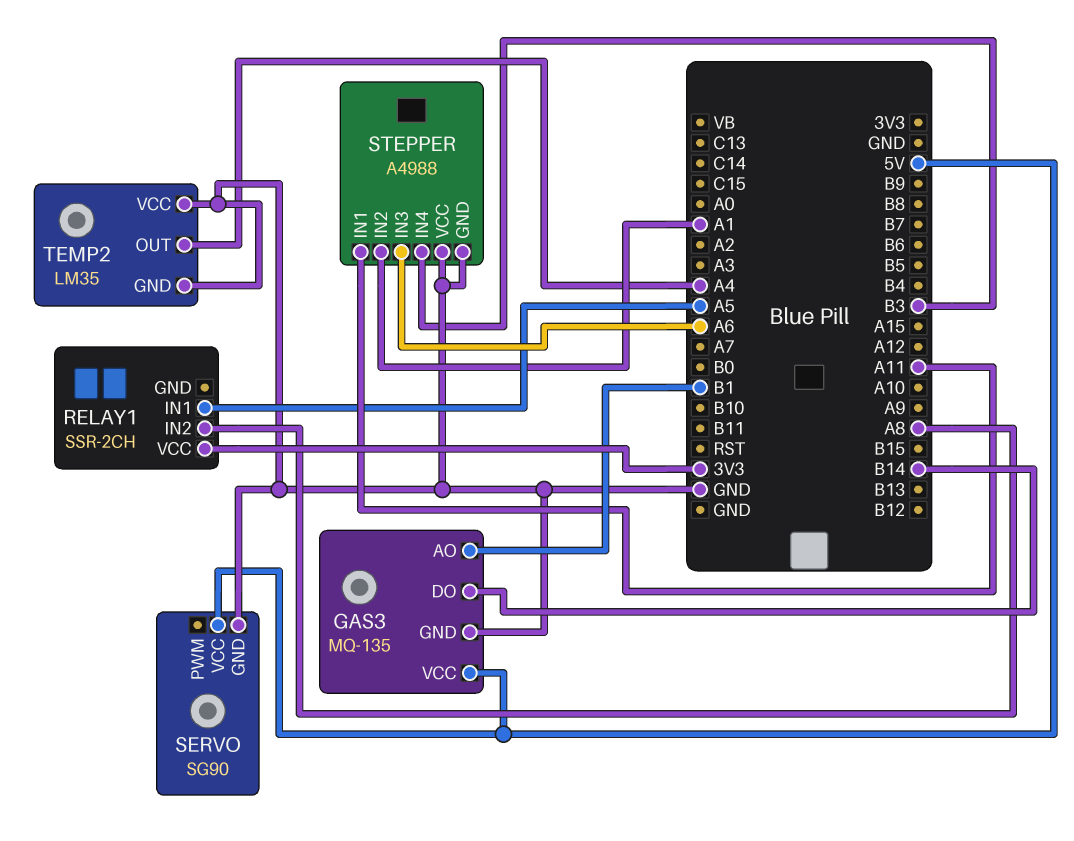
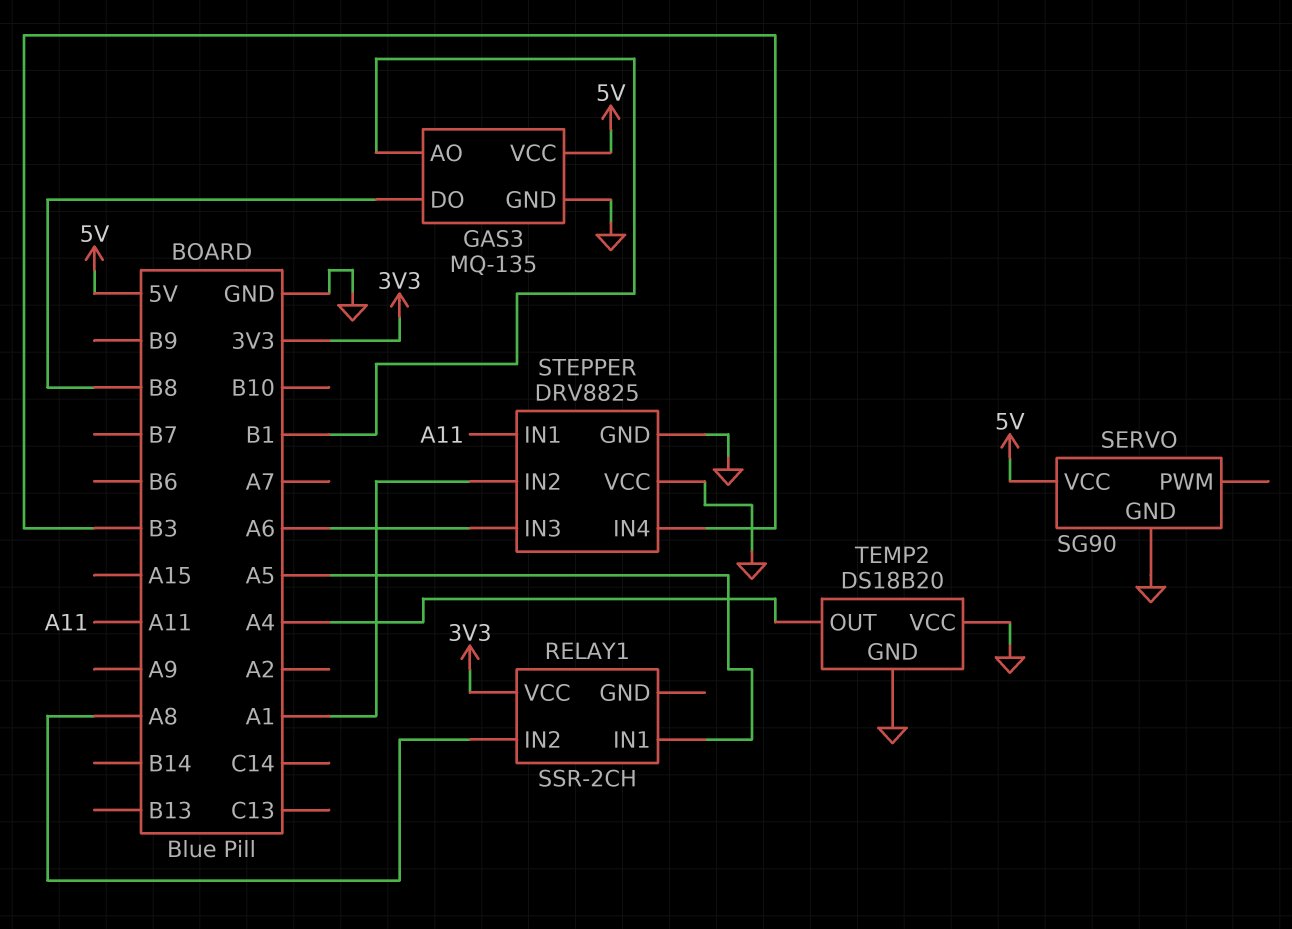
GAS3 pin DO: B14 -> B8
STEPPER: A4988 -> DRV8825
TEMP2: LM35 -> DS18B20

